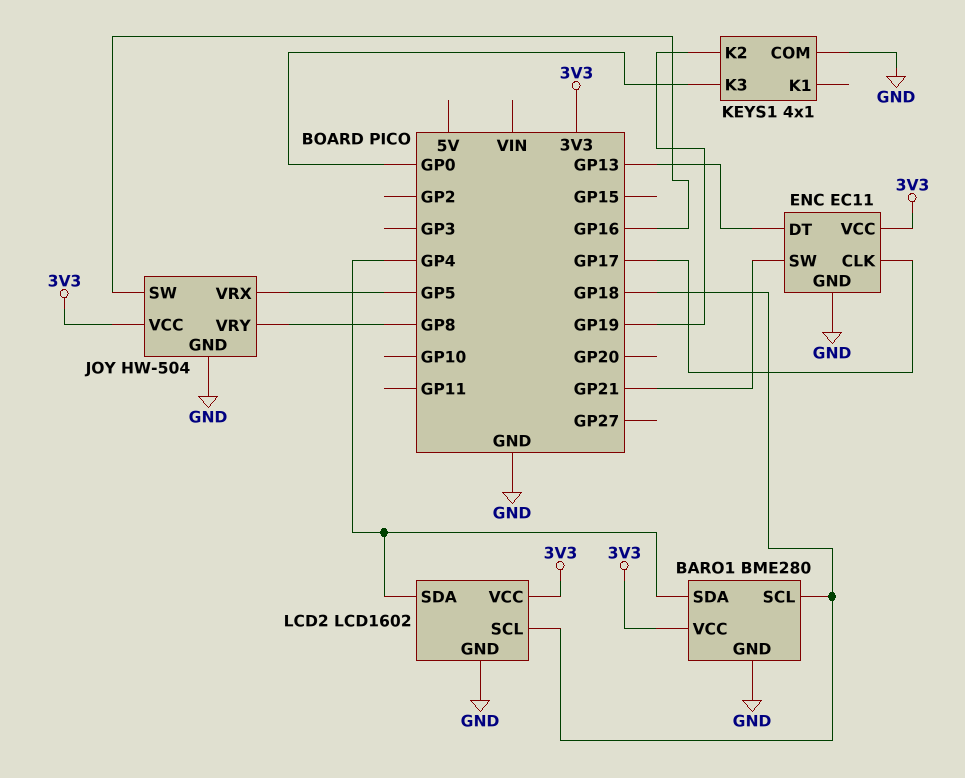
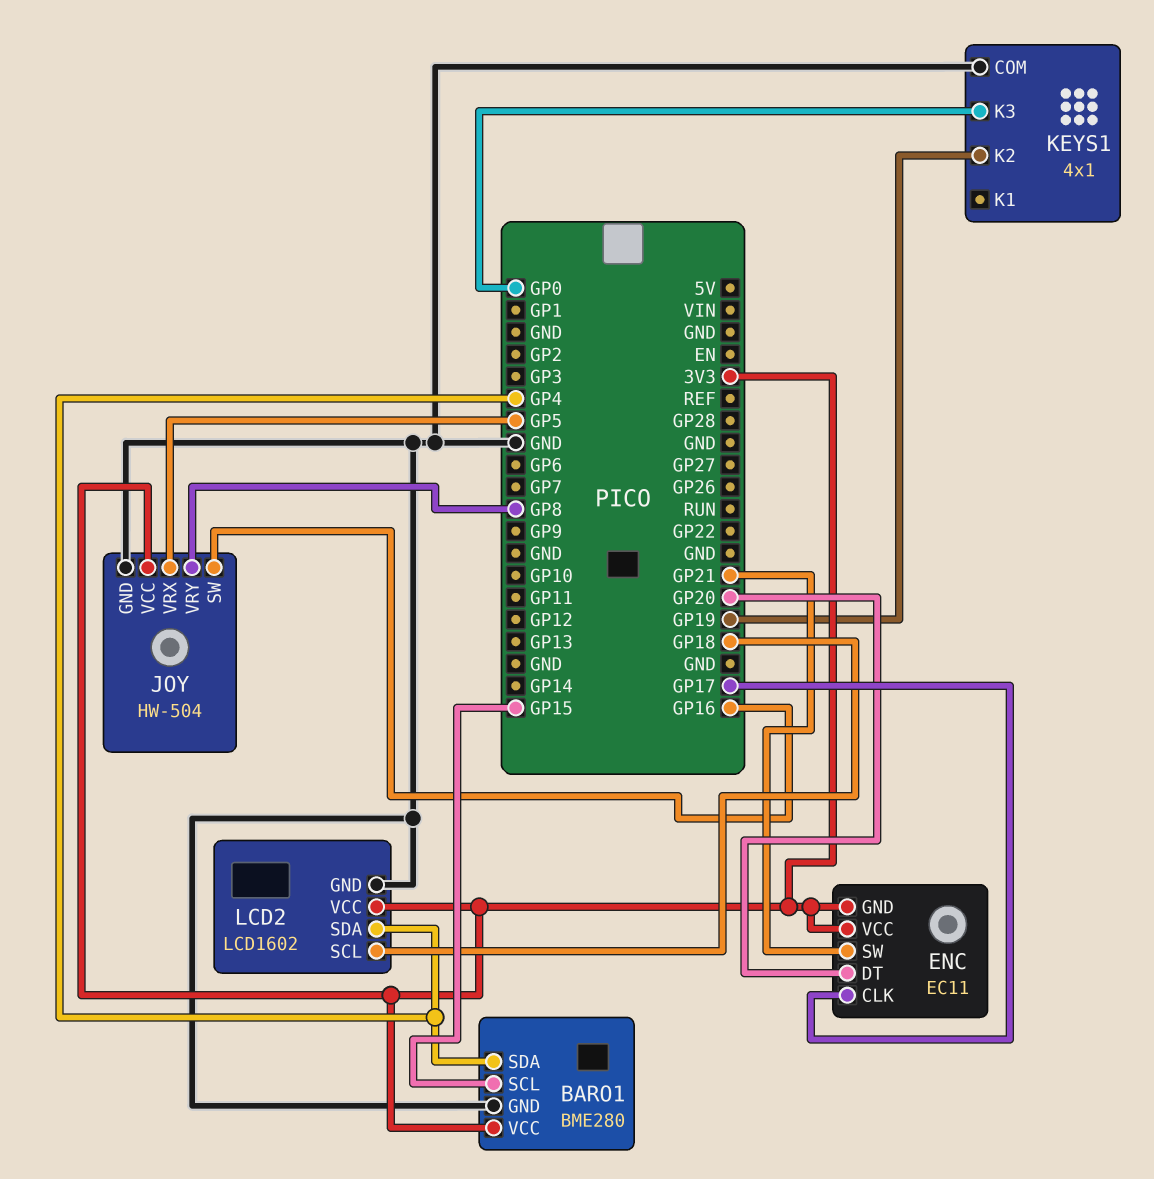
BARO1 pin SCL: GP18 -> GP15
ENC pin DT: GP13 -> GP20
ENC pin GND: GND -> 3V3

